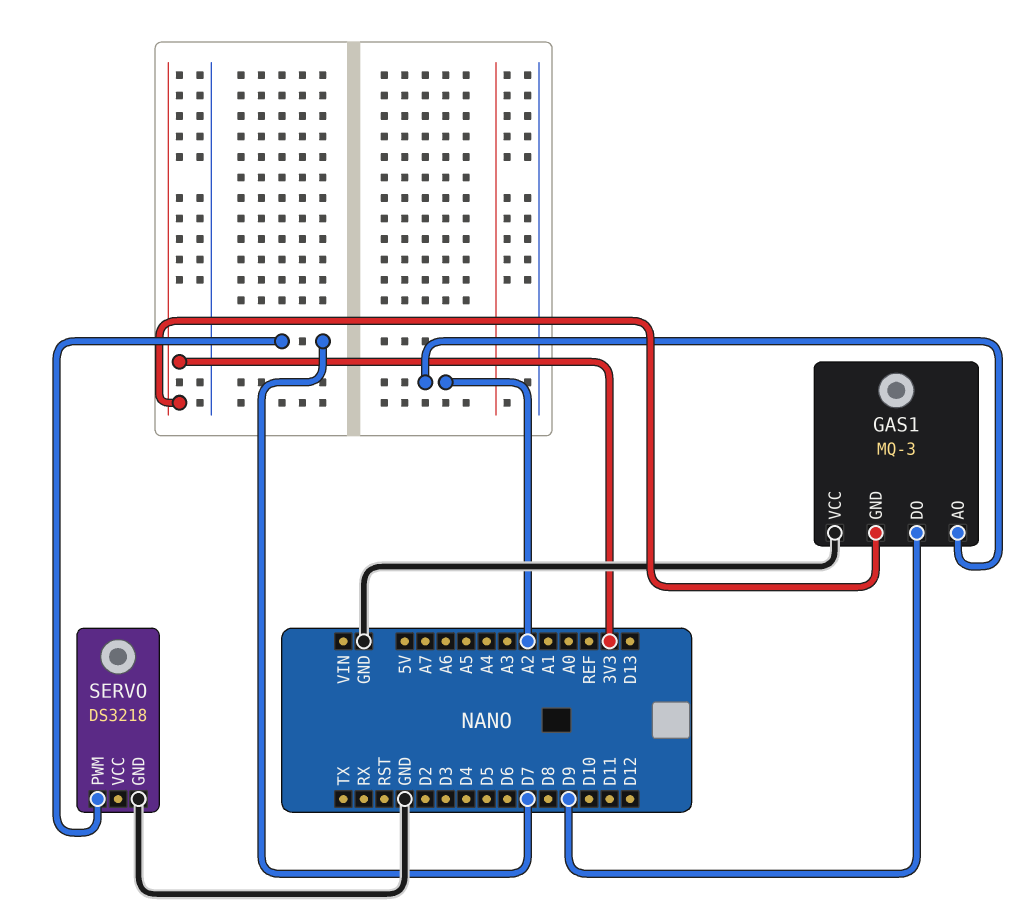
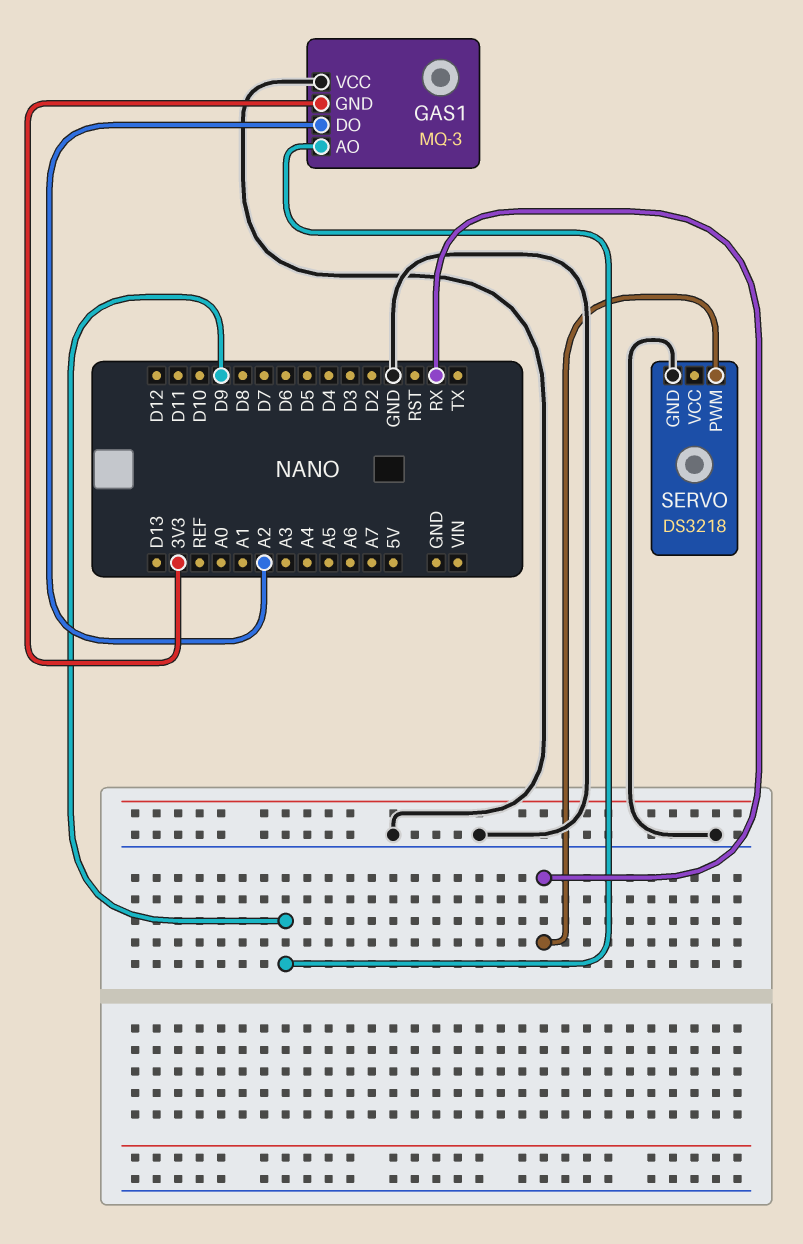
GAS1 pin AO: A2 -> D9
GAS1 pin DO: D9 -> A2
SERVO pin PWM: D7 -> RX

